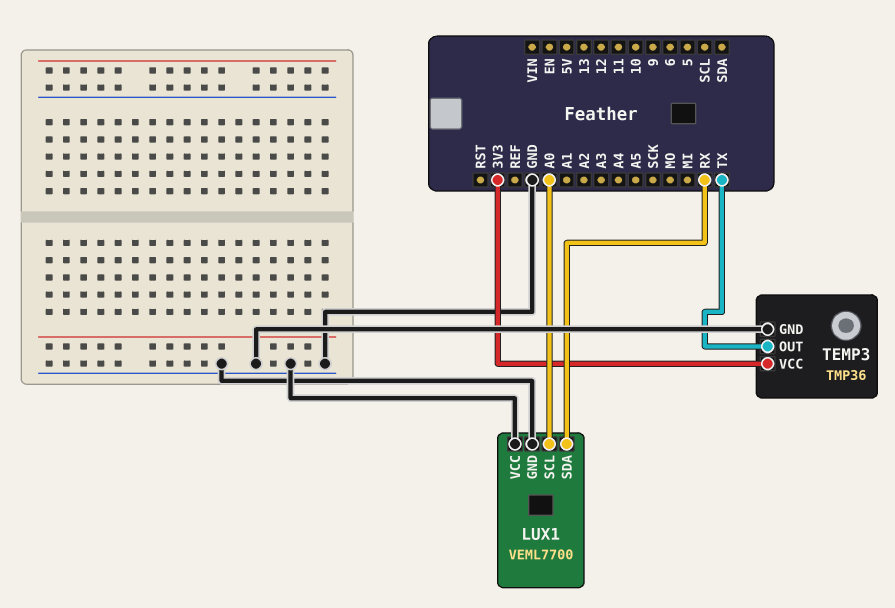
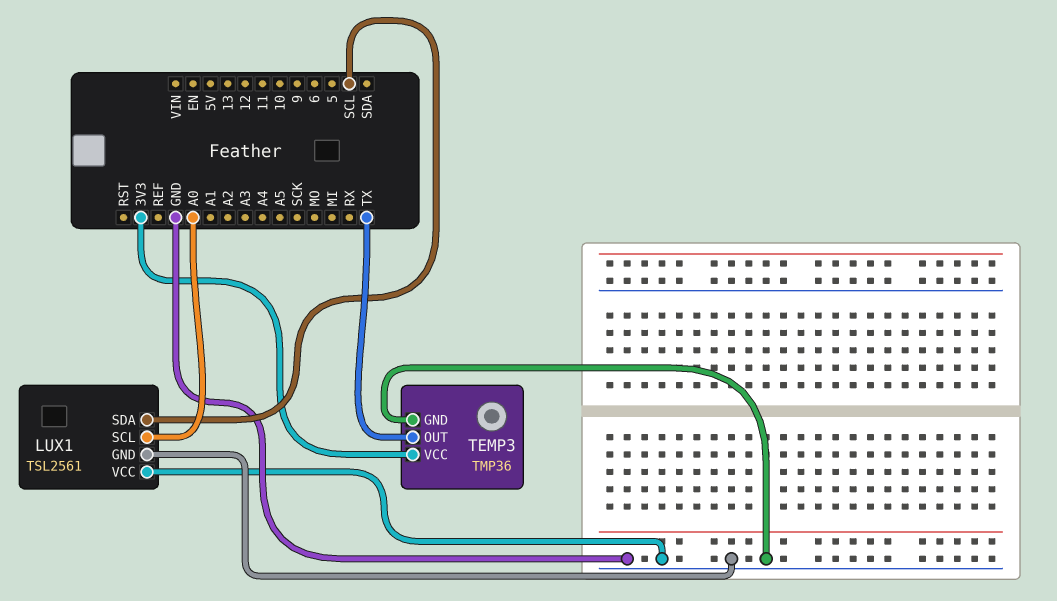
LUX1: VEML7700 -> TSL2561
LUX1 pin SDA: RX -> SCL

